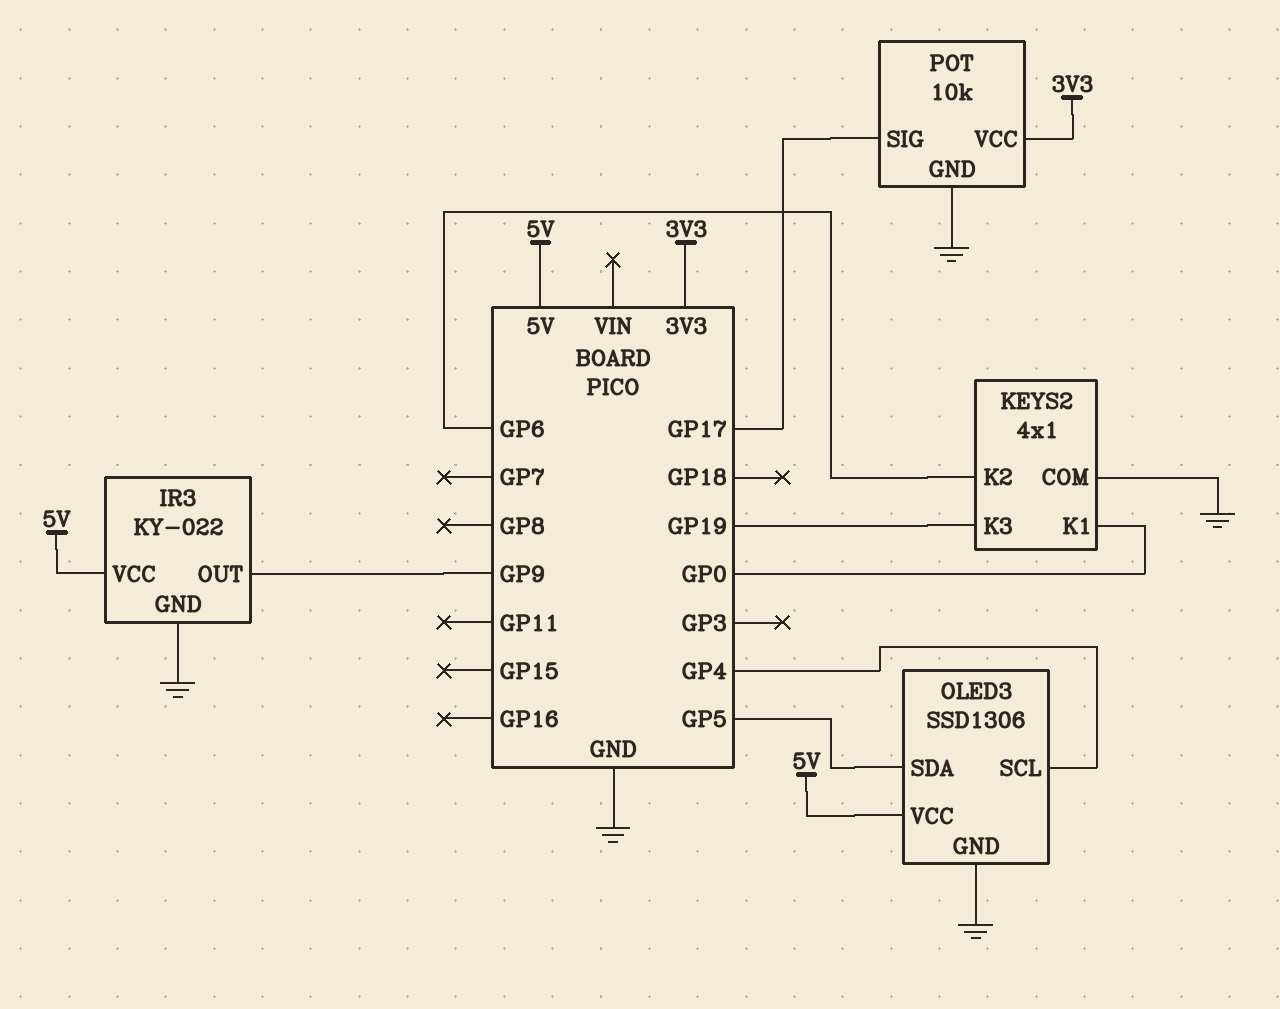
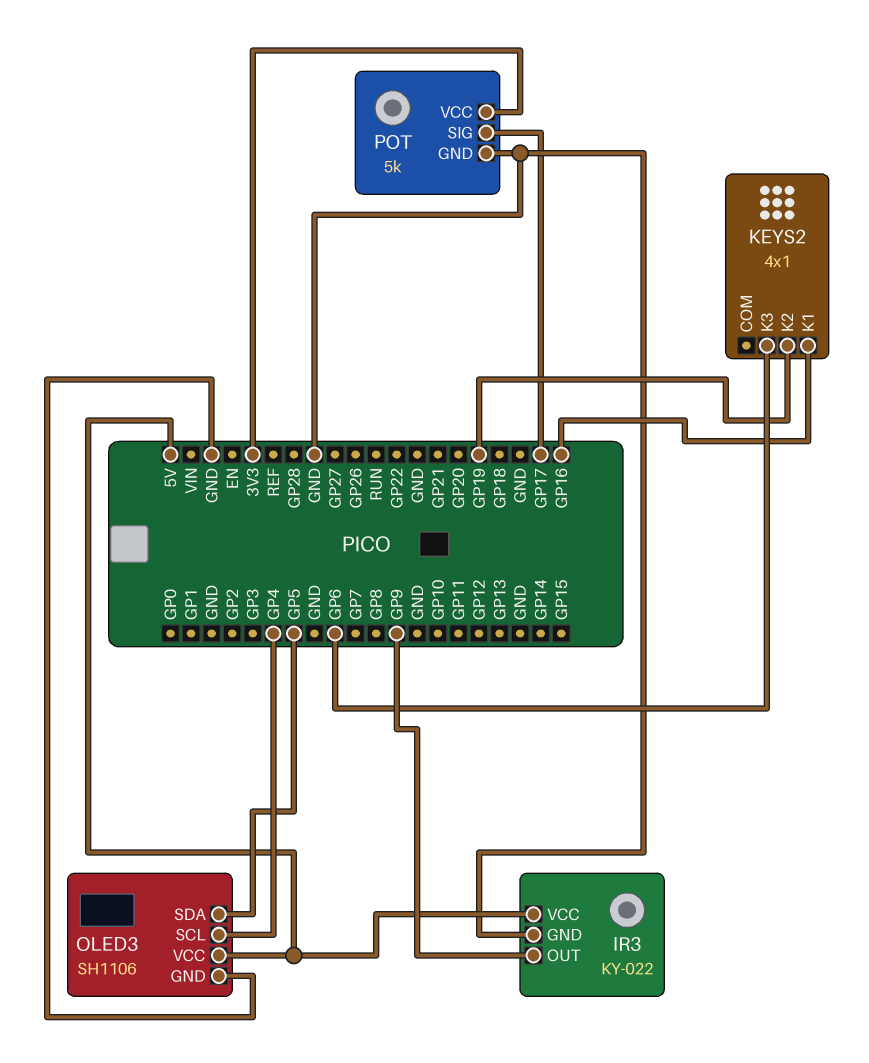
KEYS2 pin COM: GND -> none
KEYS2 pin K1: GP0 -> GP16
KEYS2 pin K2: GP6 -> GP19
KEYS2 pin K3: GP19 -> GP6
OLED3: SSD1306 -> SH1106
POT: 10k -> 5k

